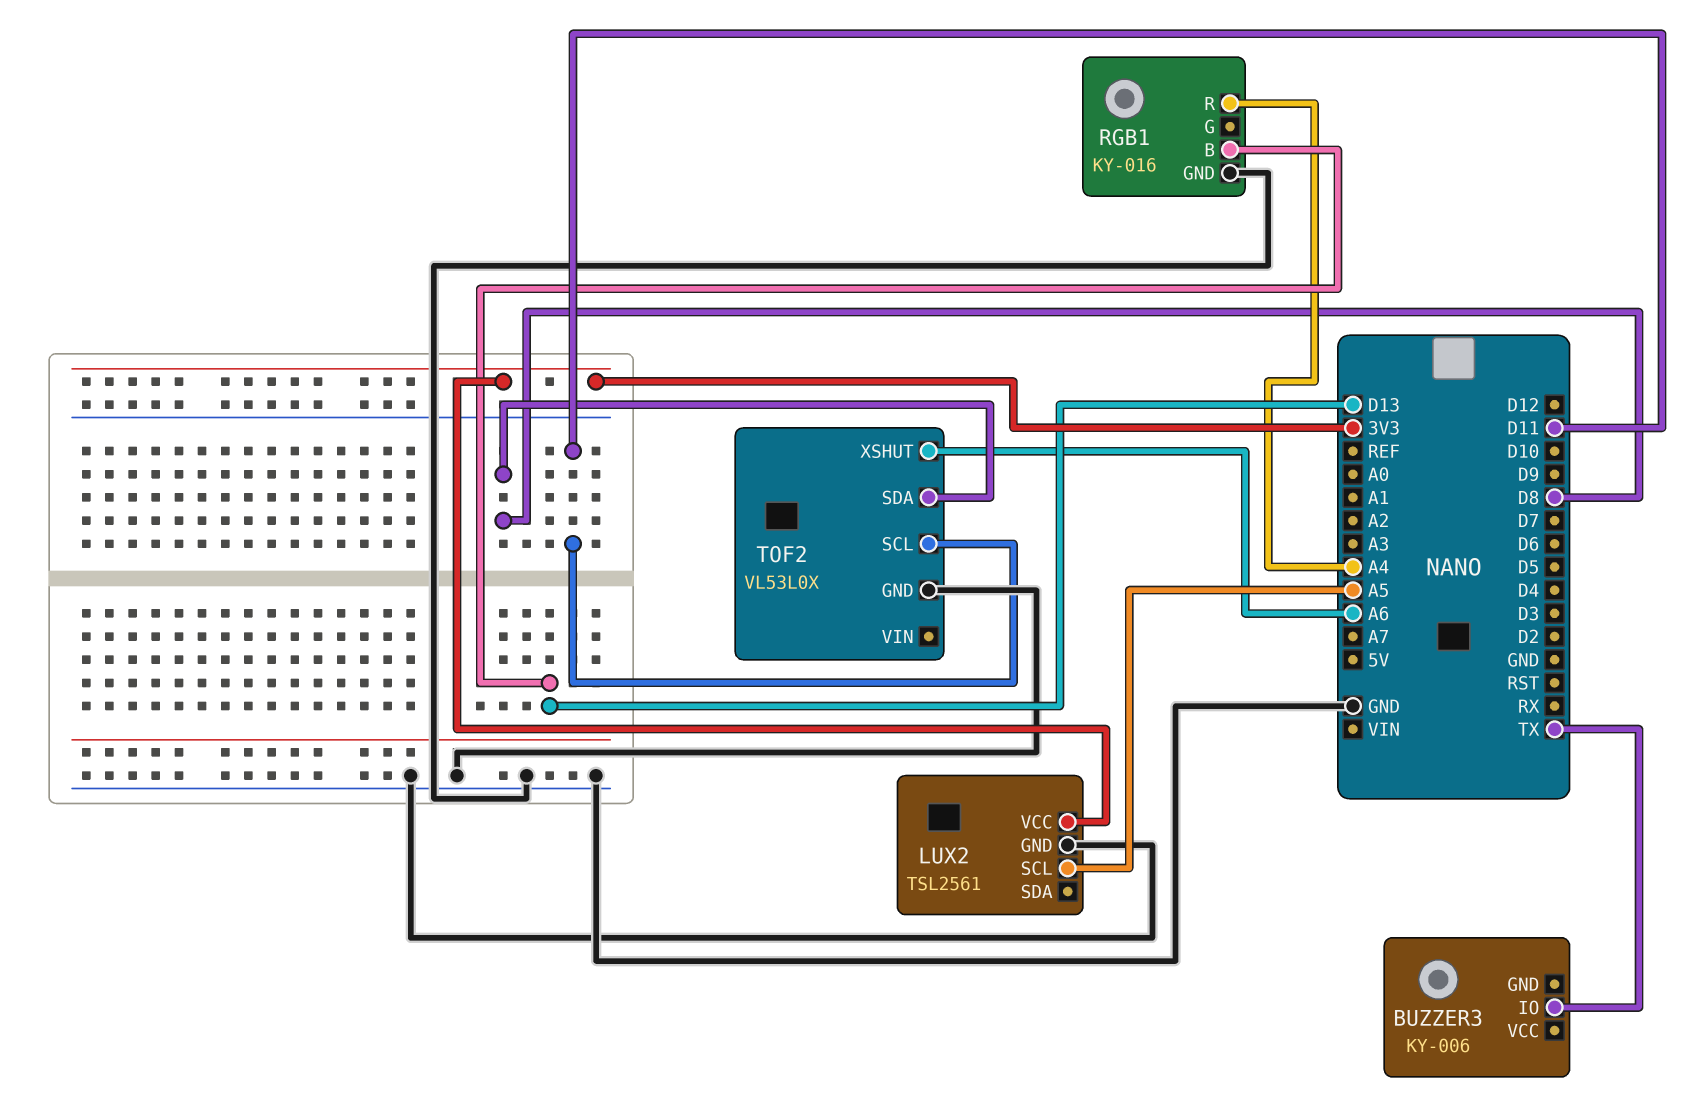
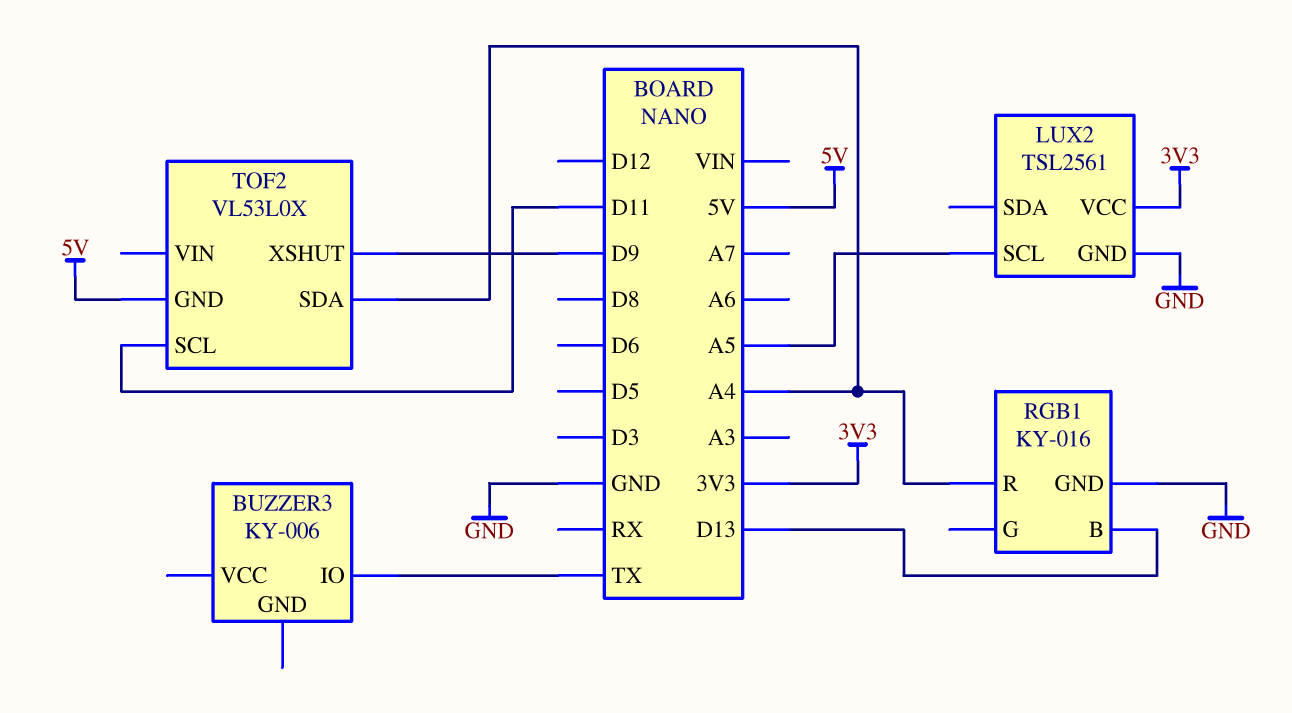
TOF2 pin GND: GND -> 5V
TOF2 pin SDA: D8 -> A4
TOF2 pin XSHUT: A6 -> D9

